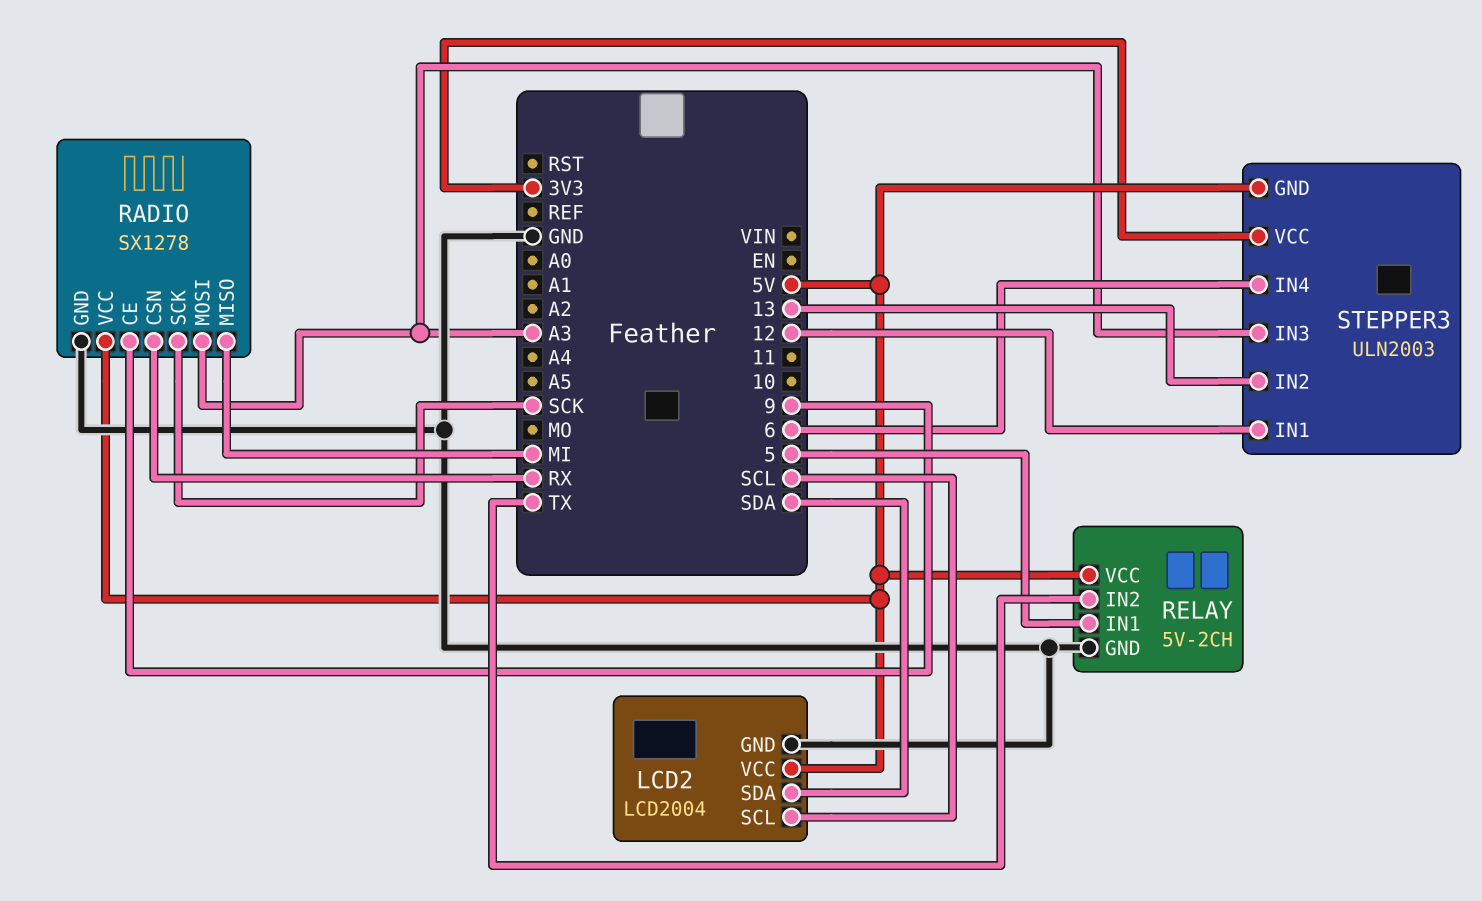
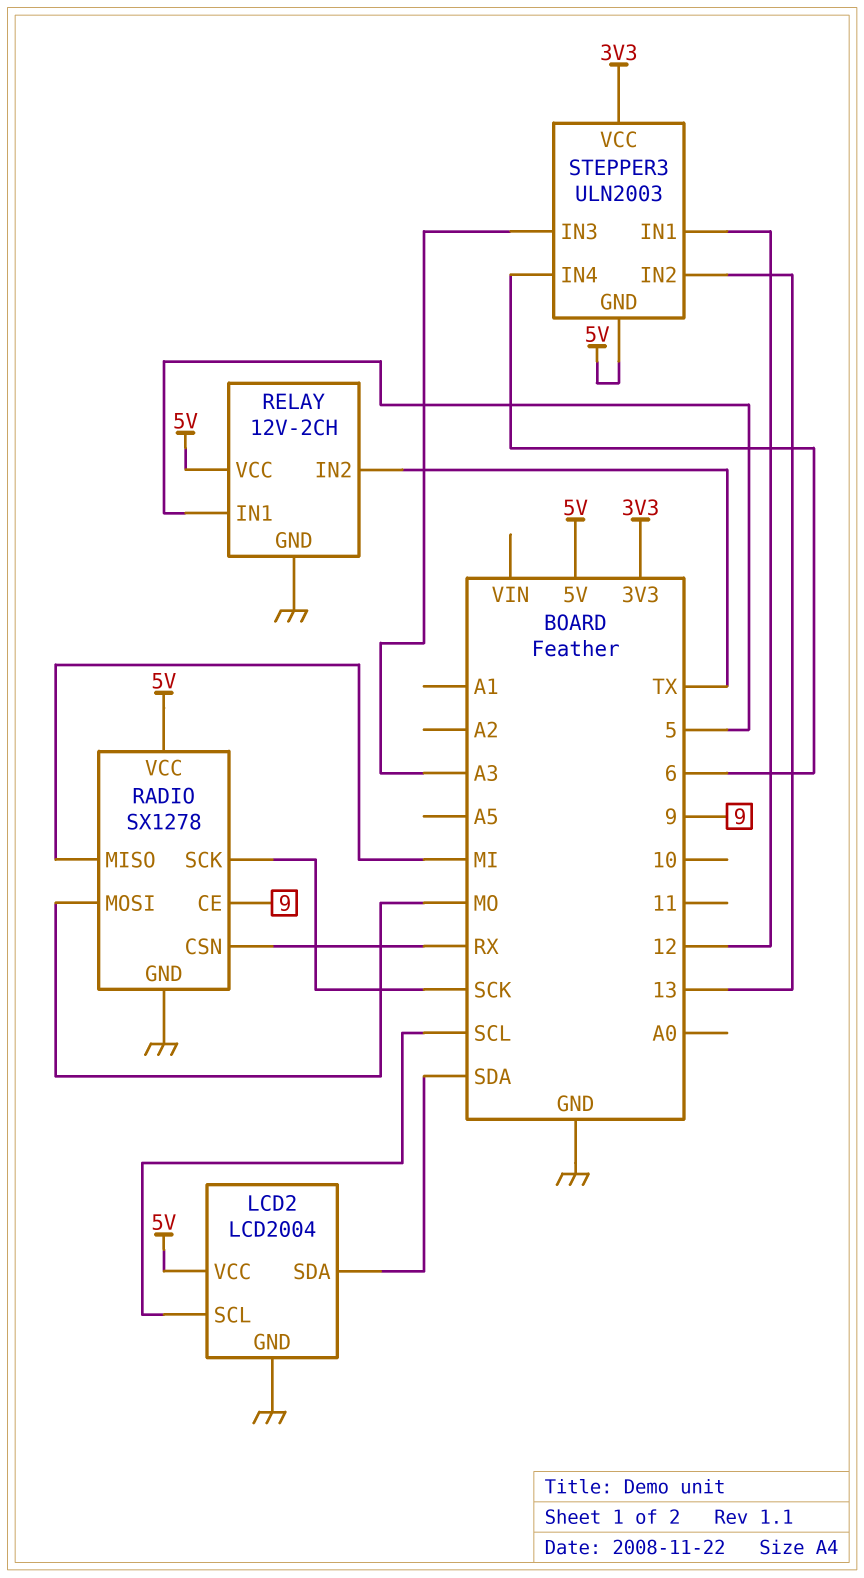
RADIO pin MOSI: A3 -> MO
RELAY: 5V-2CH -> 12V-2CH

